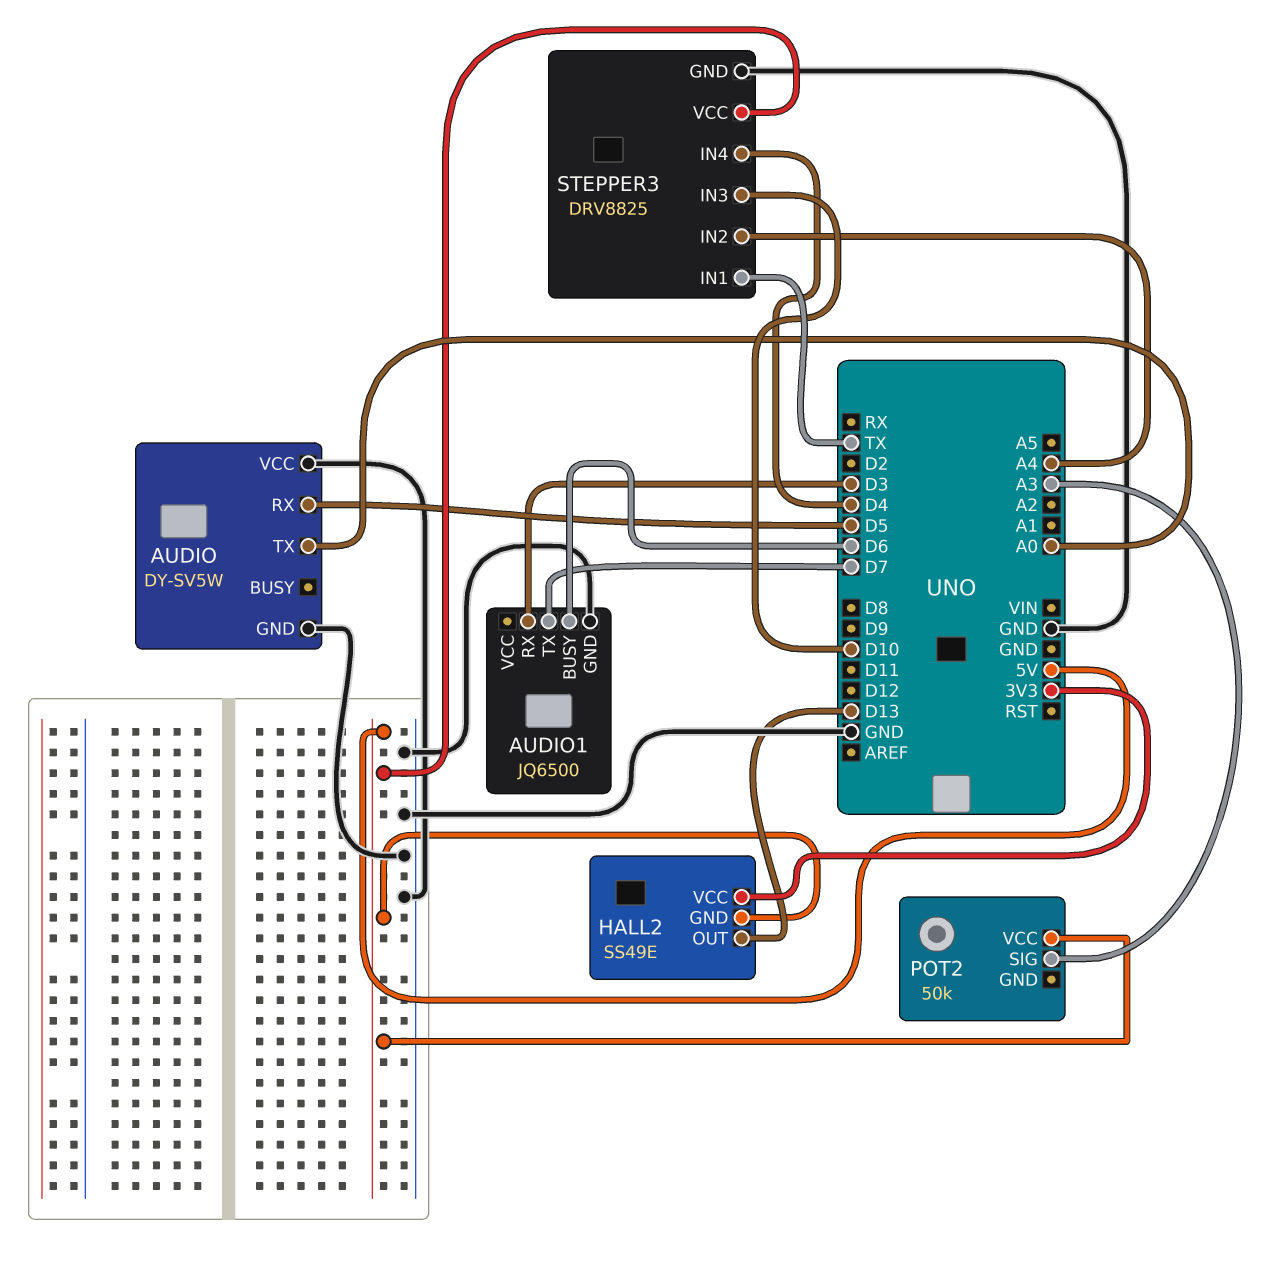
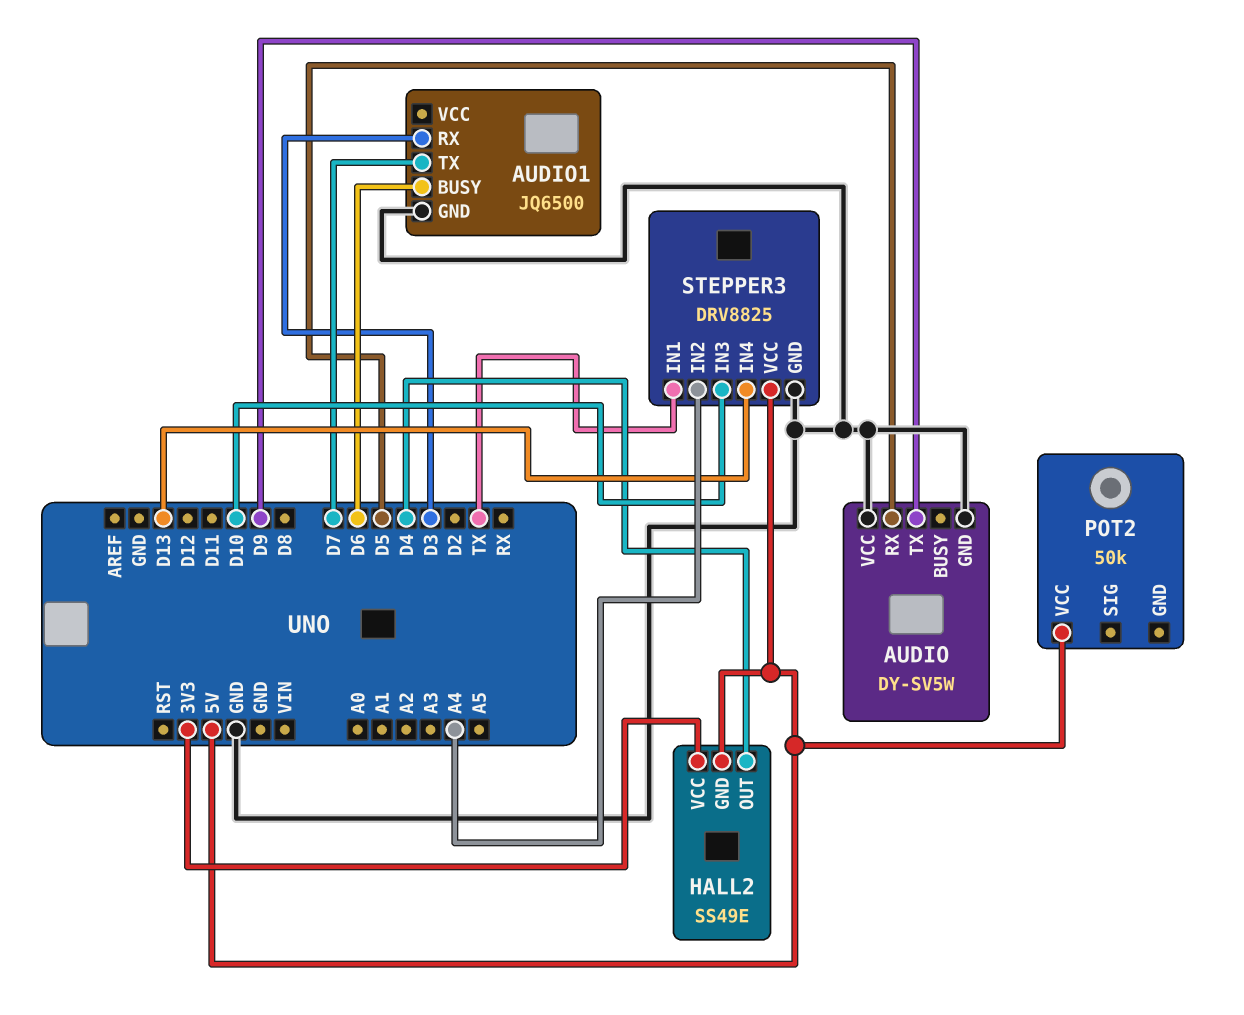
AUDIO pin TX: A0 -> D9
HALL2 pin OUT: D13 -> D4
POT2 pin SIG: A3 -> none
STEPPER3 pin IN4: D4 -> D13

